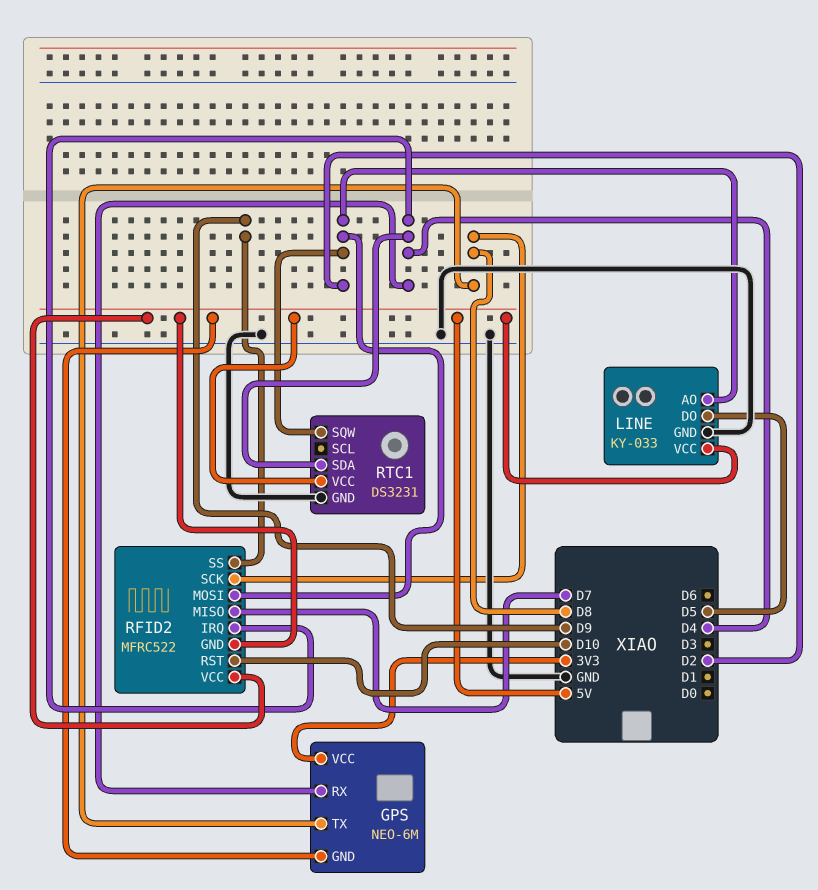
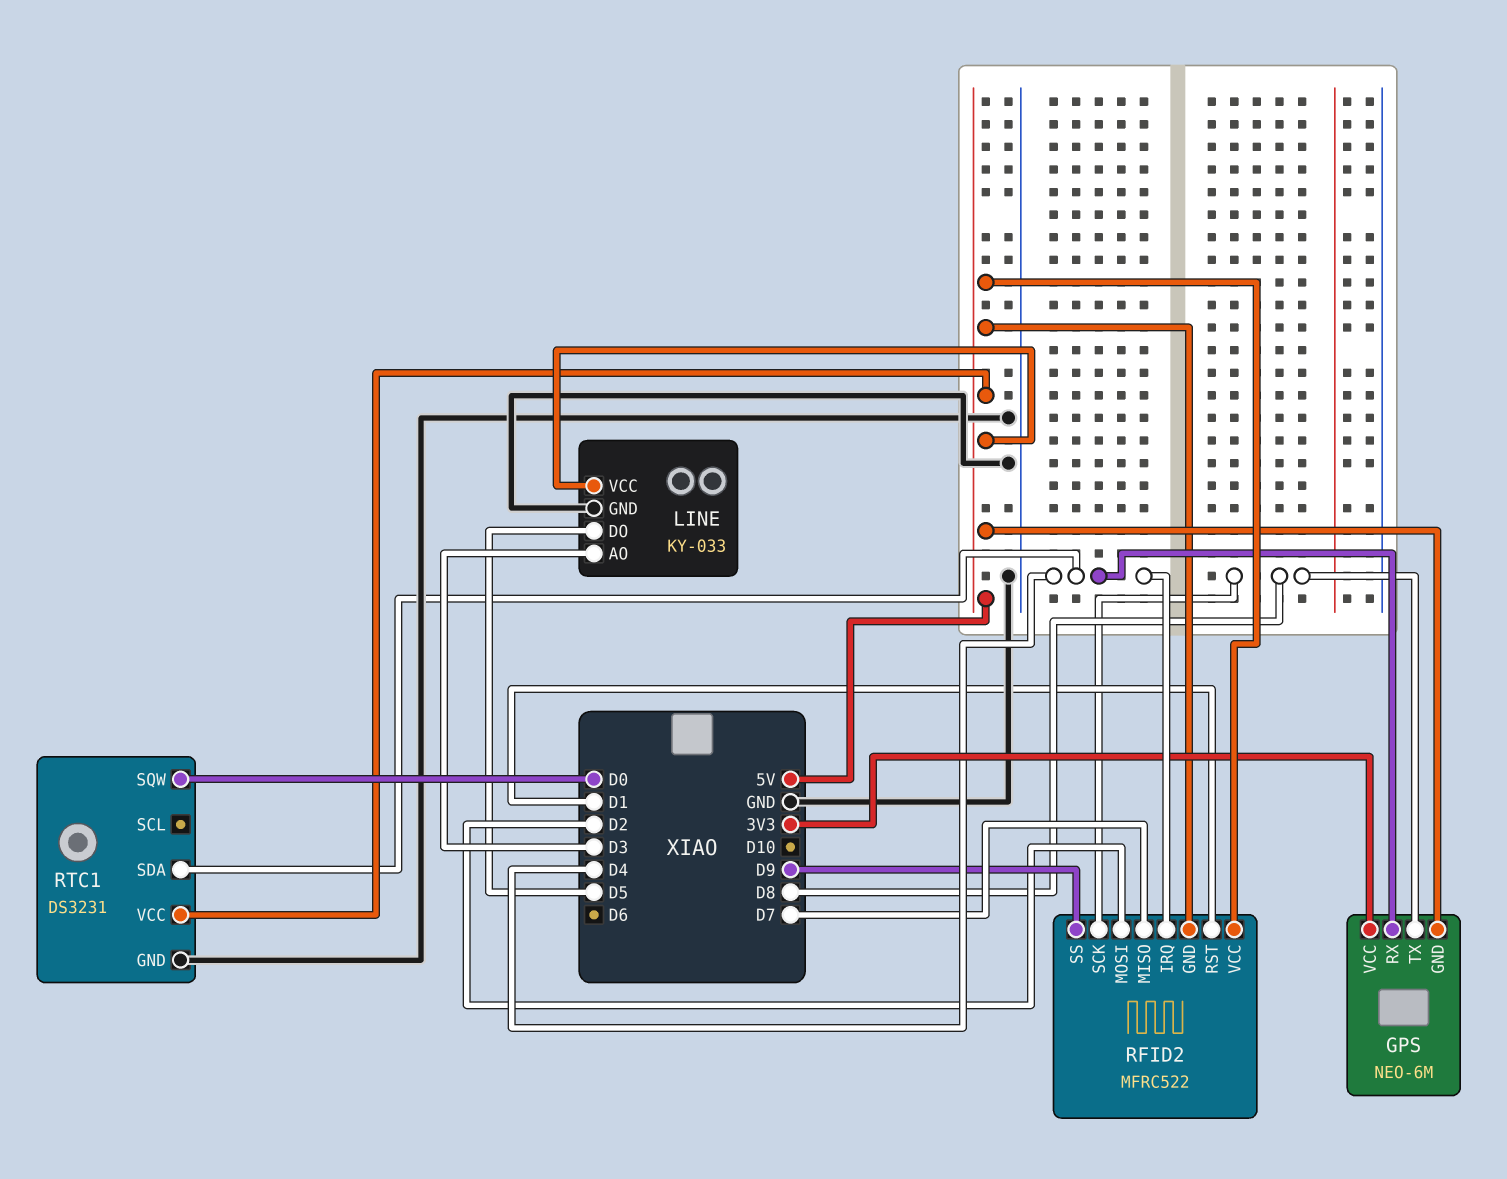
LINE pin AO: D2 -> D3
RFID2 pin RST: D10 -> D1
RTC1 pin SQW: D2 -> D0

